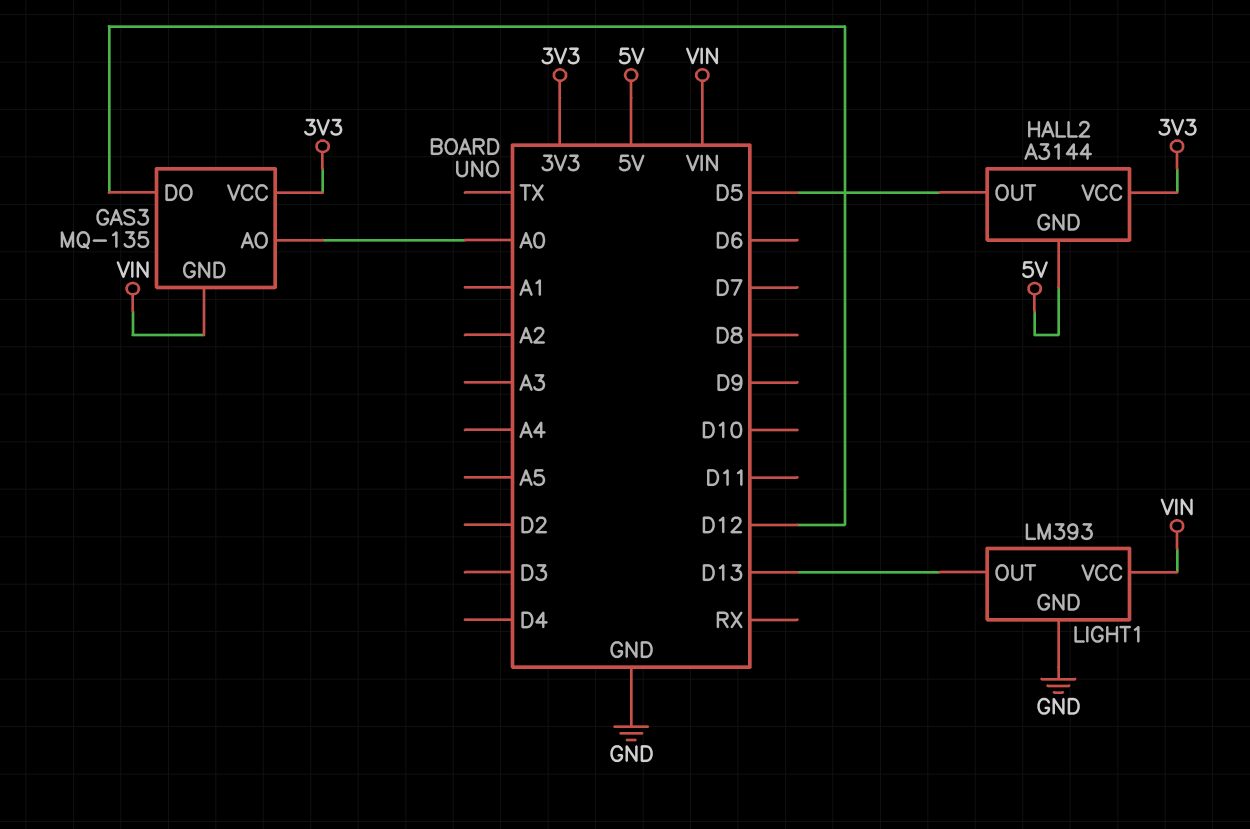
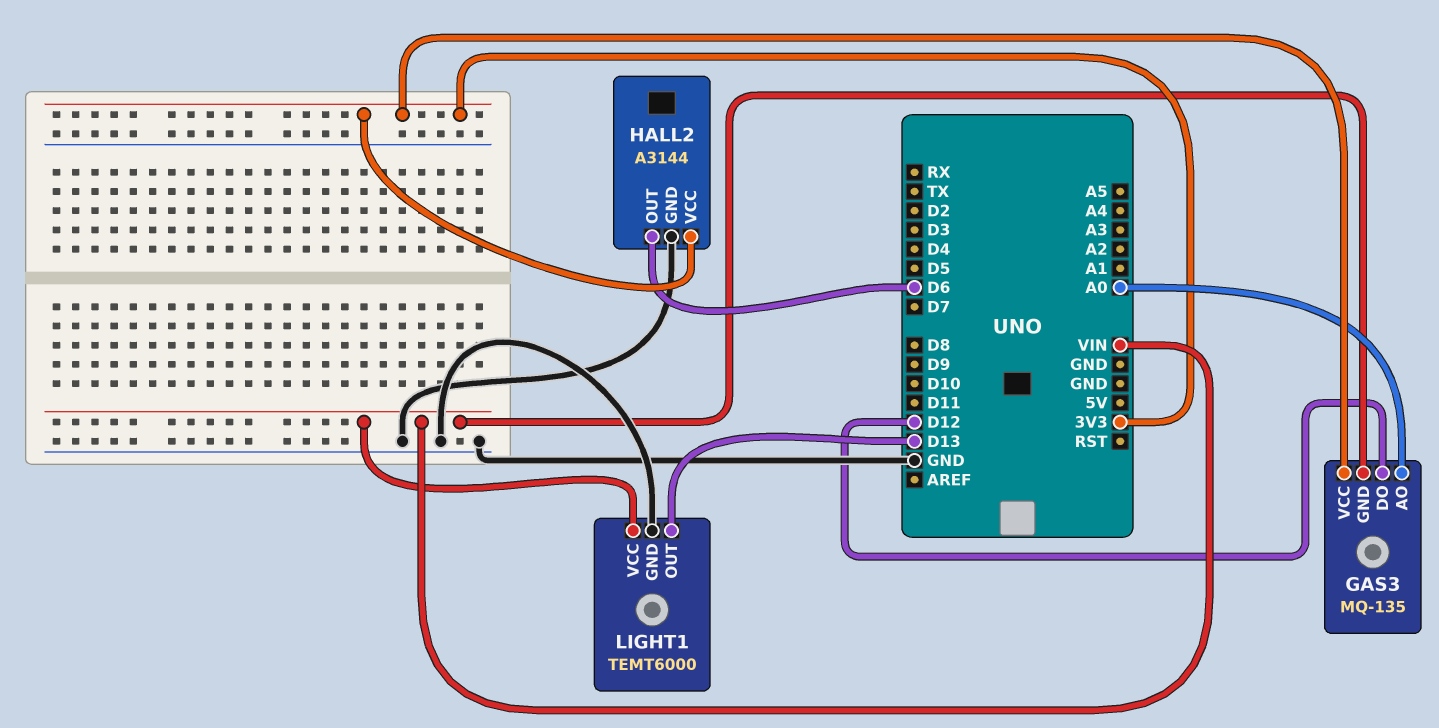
HALL2 pin GND: 5V -> GND
HALL2 pin OUT: D5 -> D6
LIGHT1: LM393 -> TEMT6000

